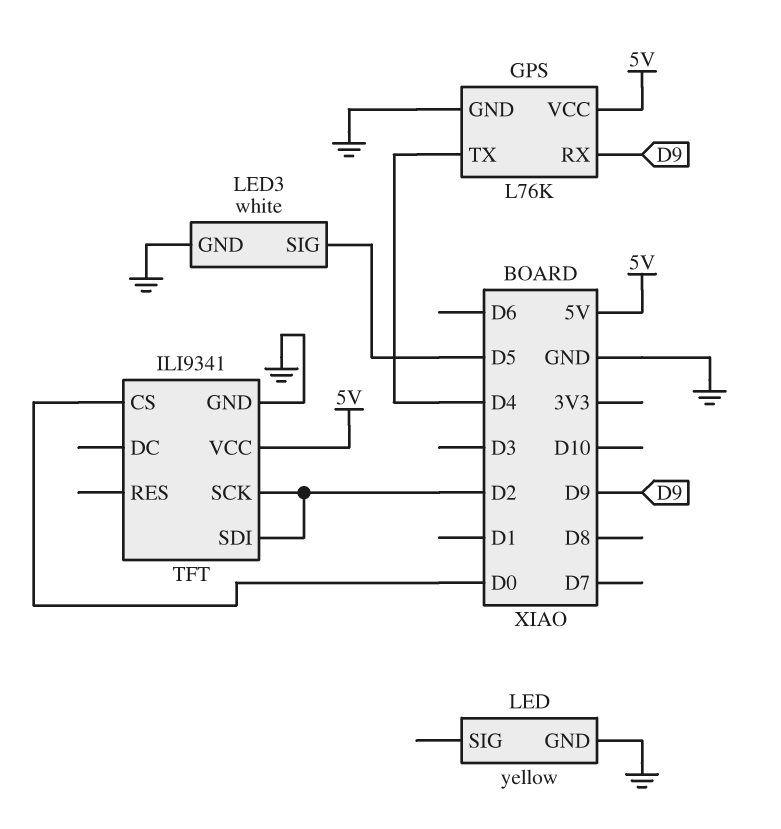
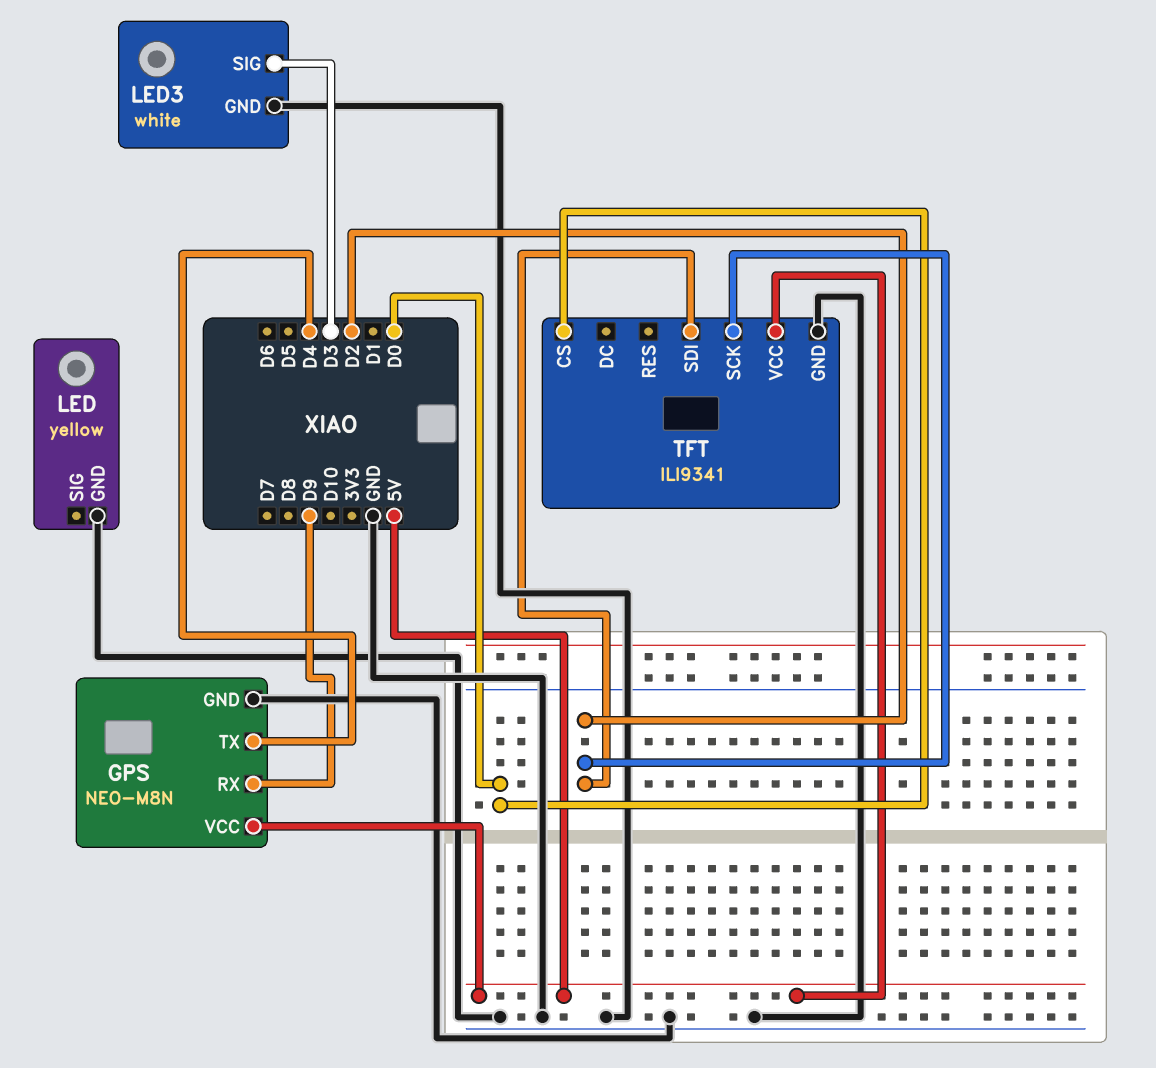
GPS: L76K -> NEO-M8N
LED3 pin SIG: D5 -> D3

